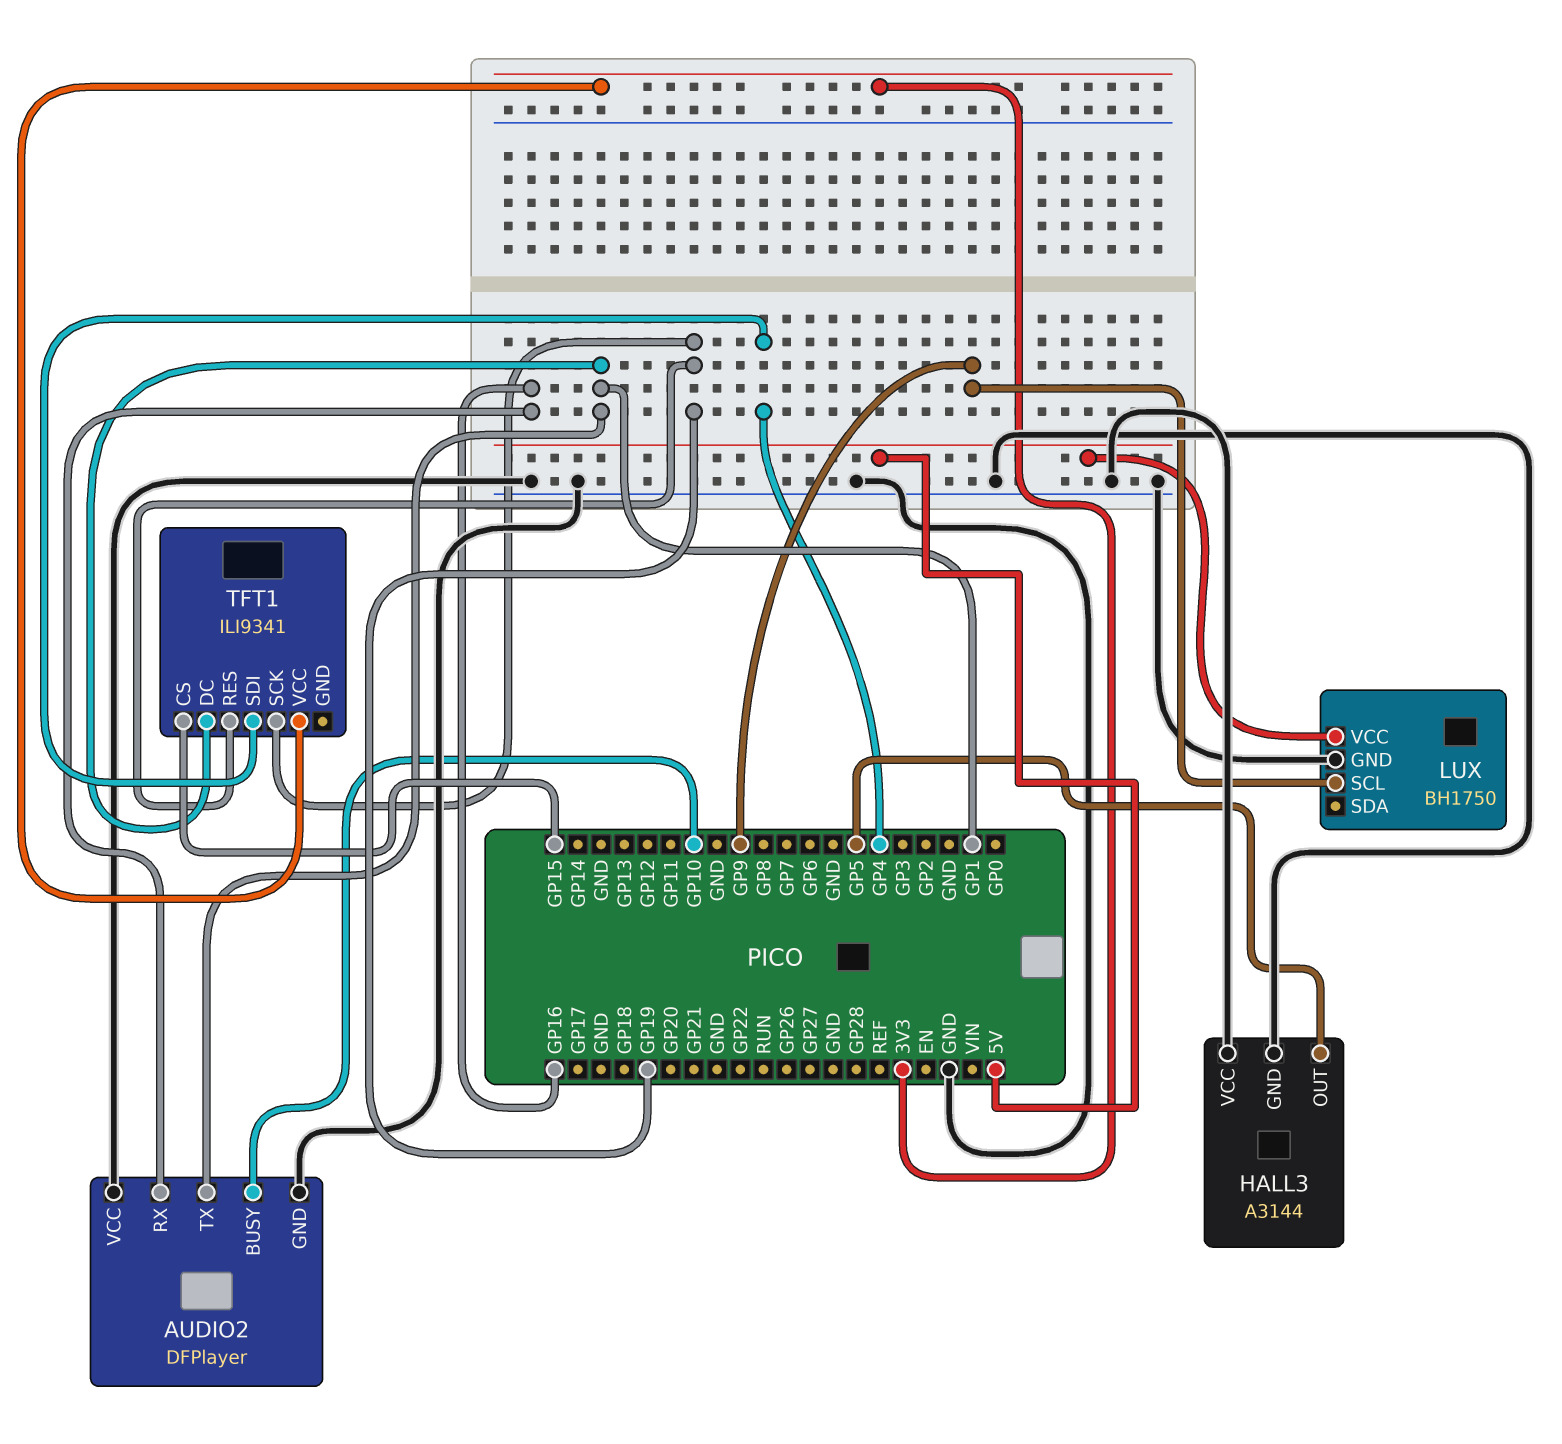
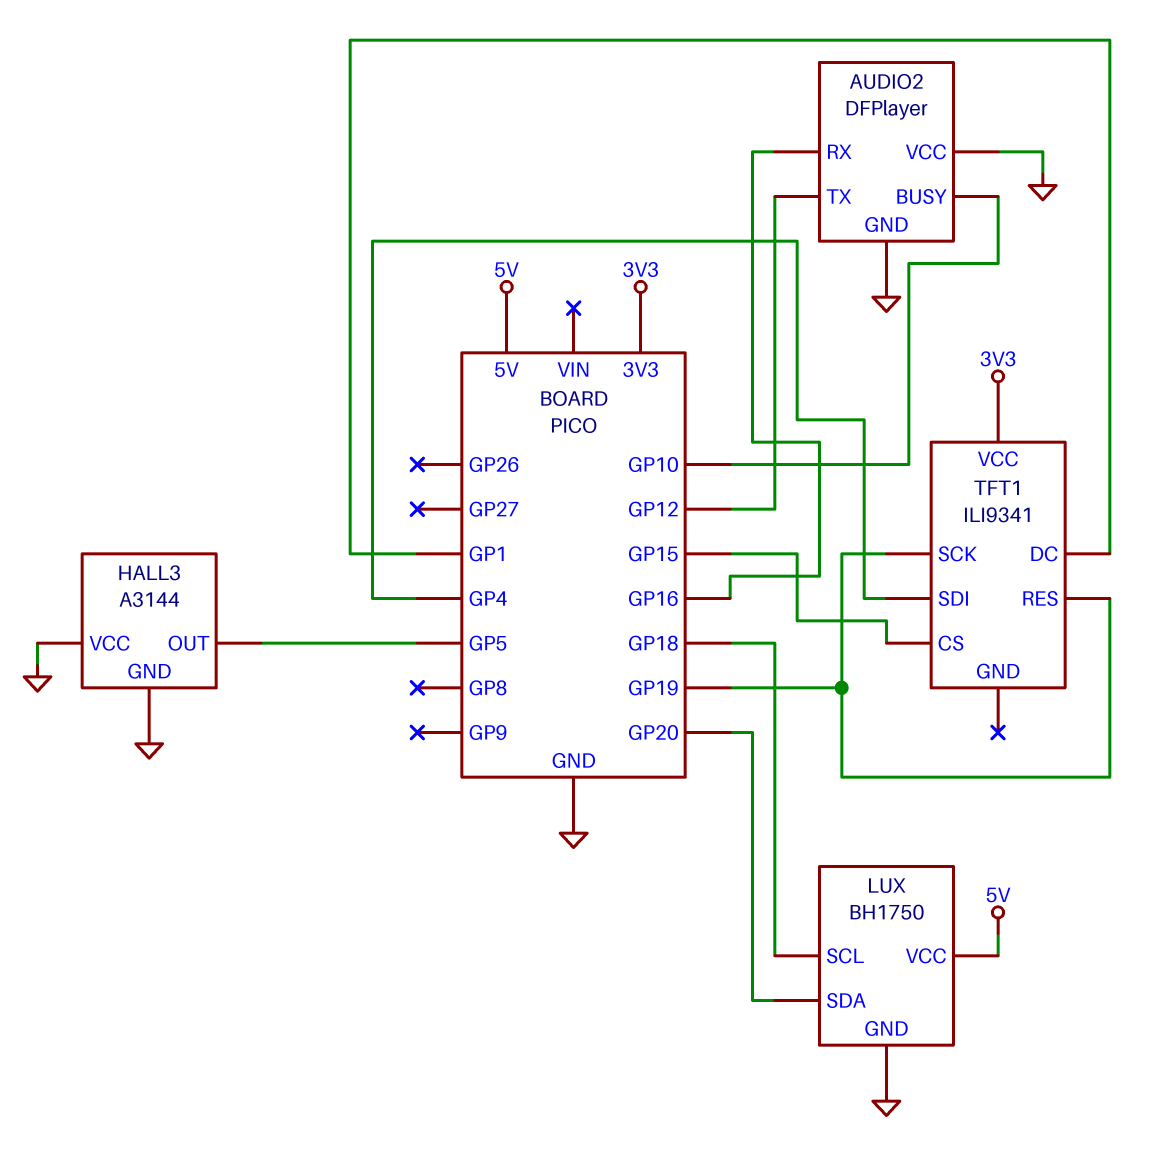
AUDIO2 pin TX: GP1 -> GP12
LUX pin SCL: GP9 -> GP18
LUX pin SDA: none -> GP20

